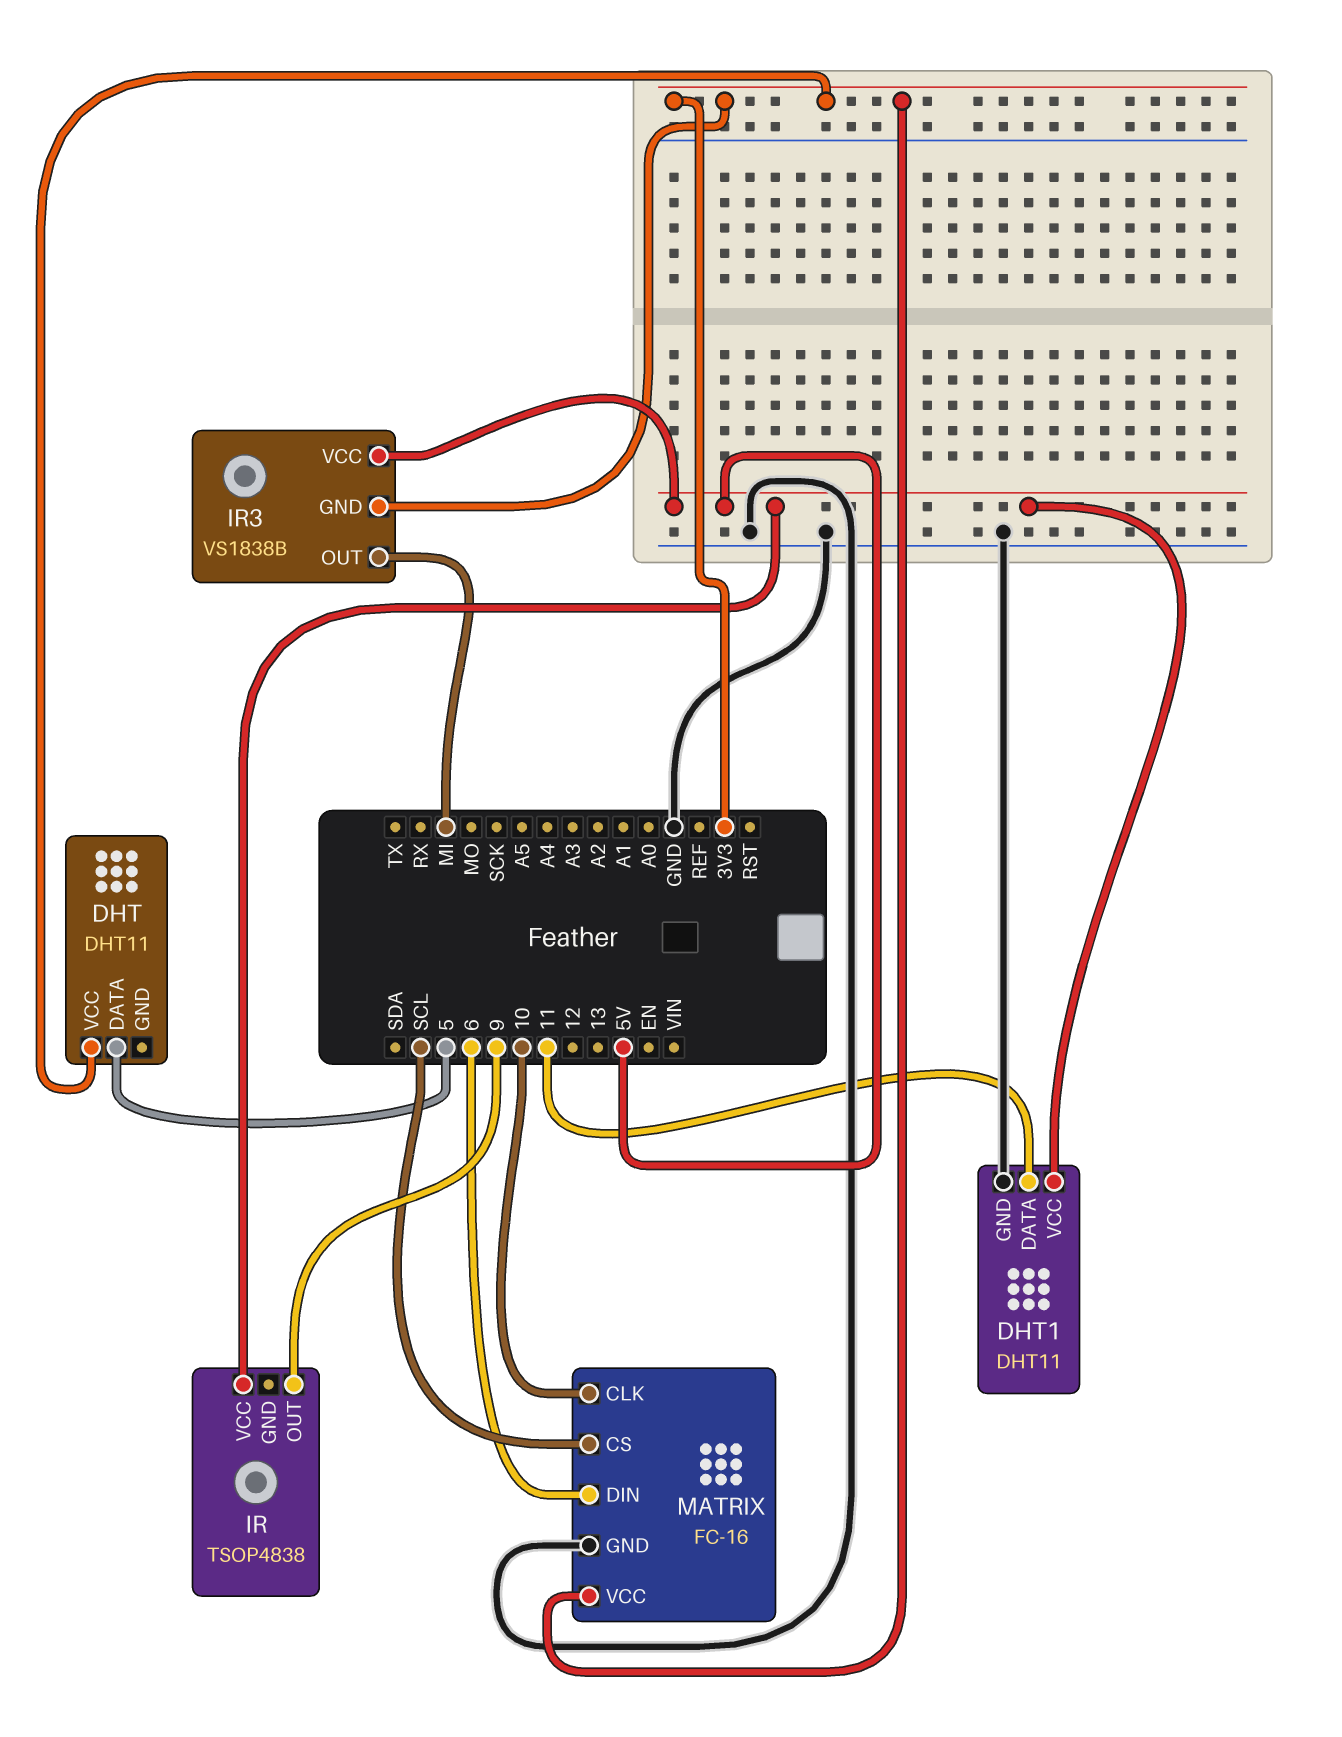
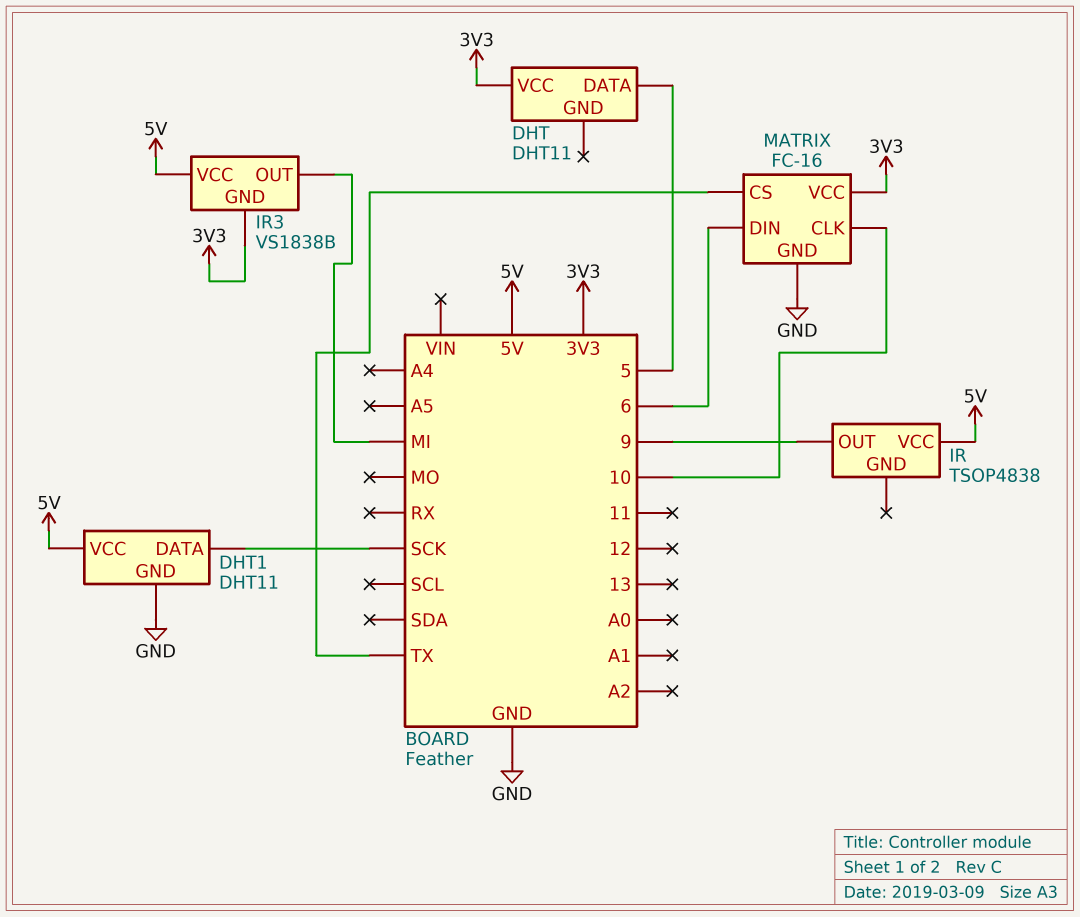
DHT1 pin DATA: 11 -> SCK
MATRIX pin CS: SCL -> TX

